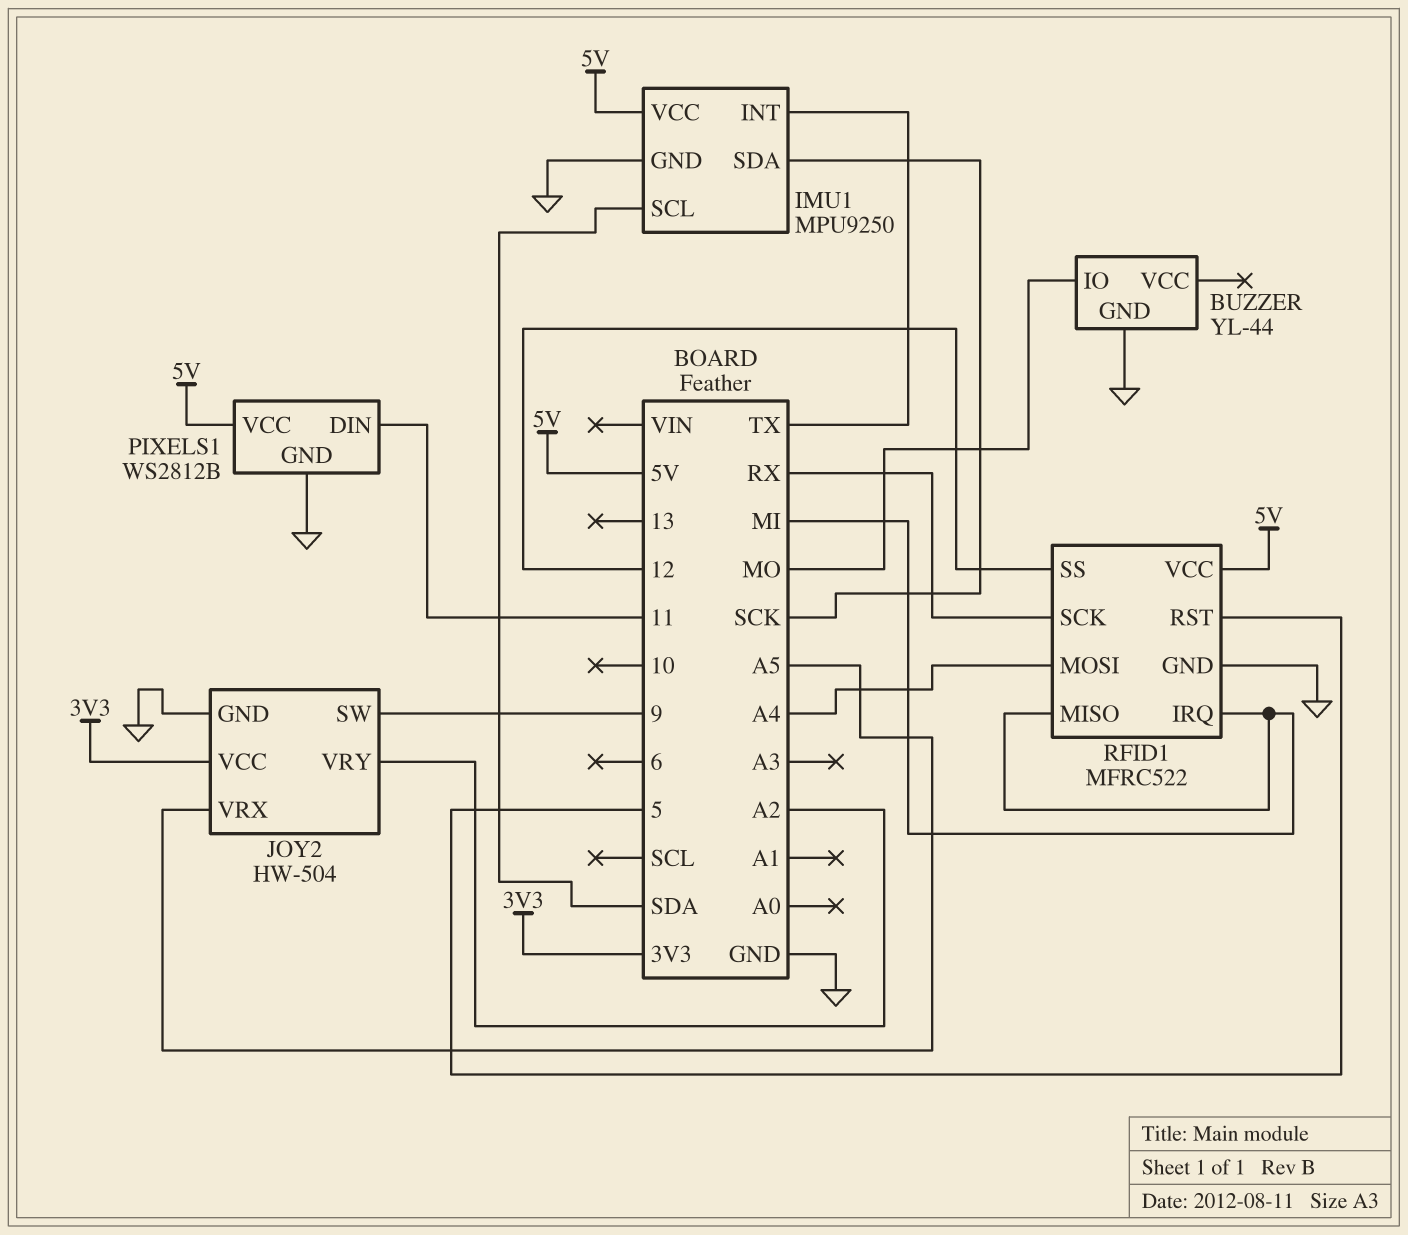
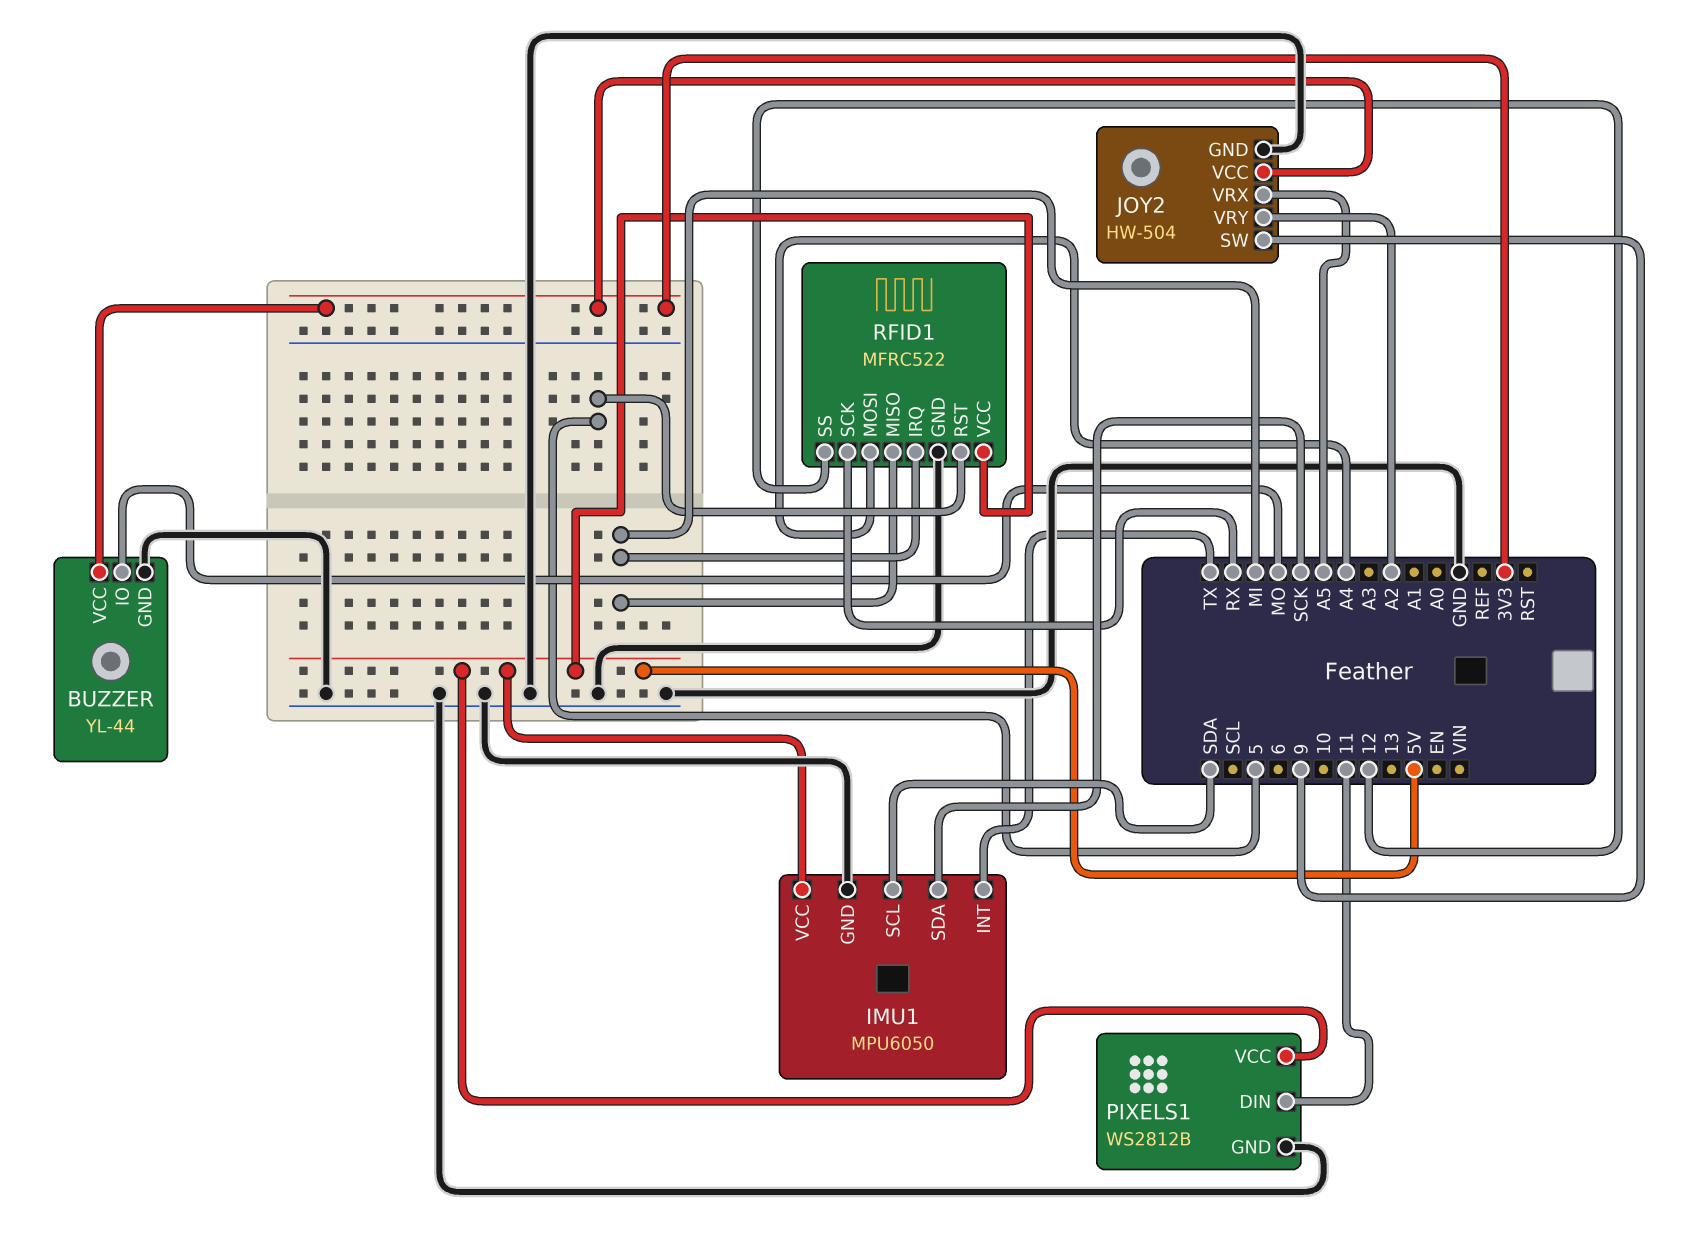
BUZZER pin VCC: none -> 3V3
IMU1: MPU9250 -> MPU6050

